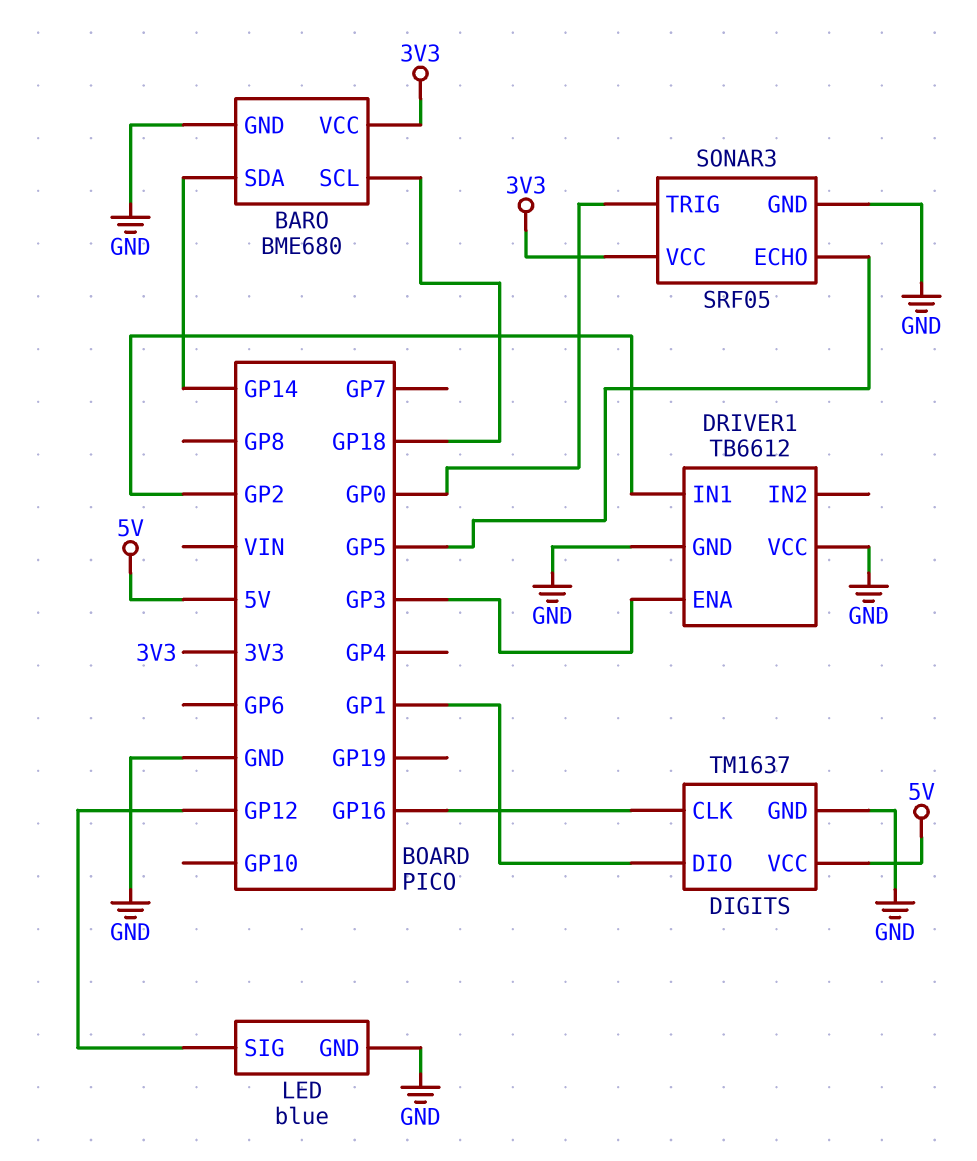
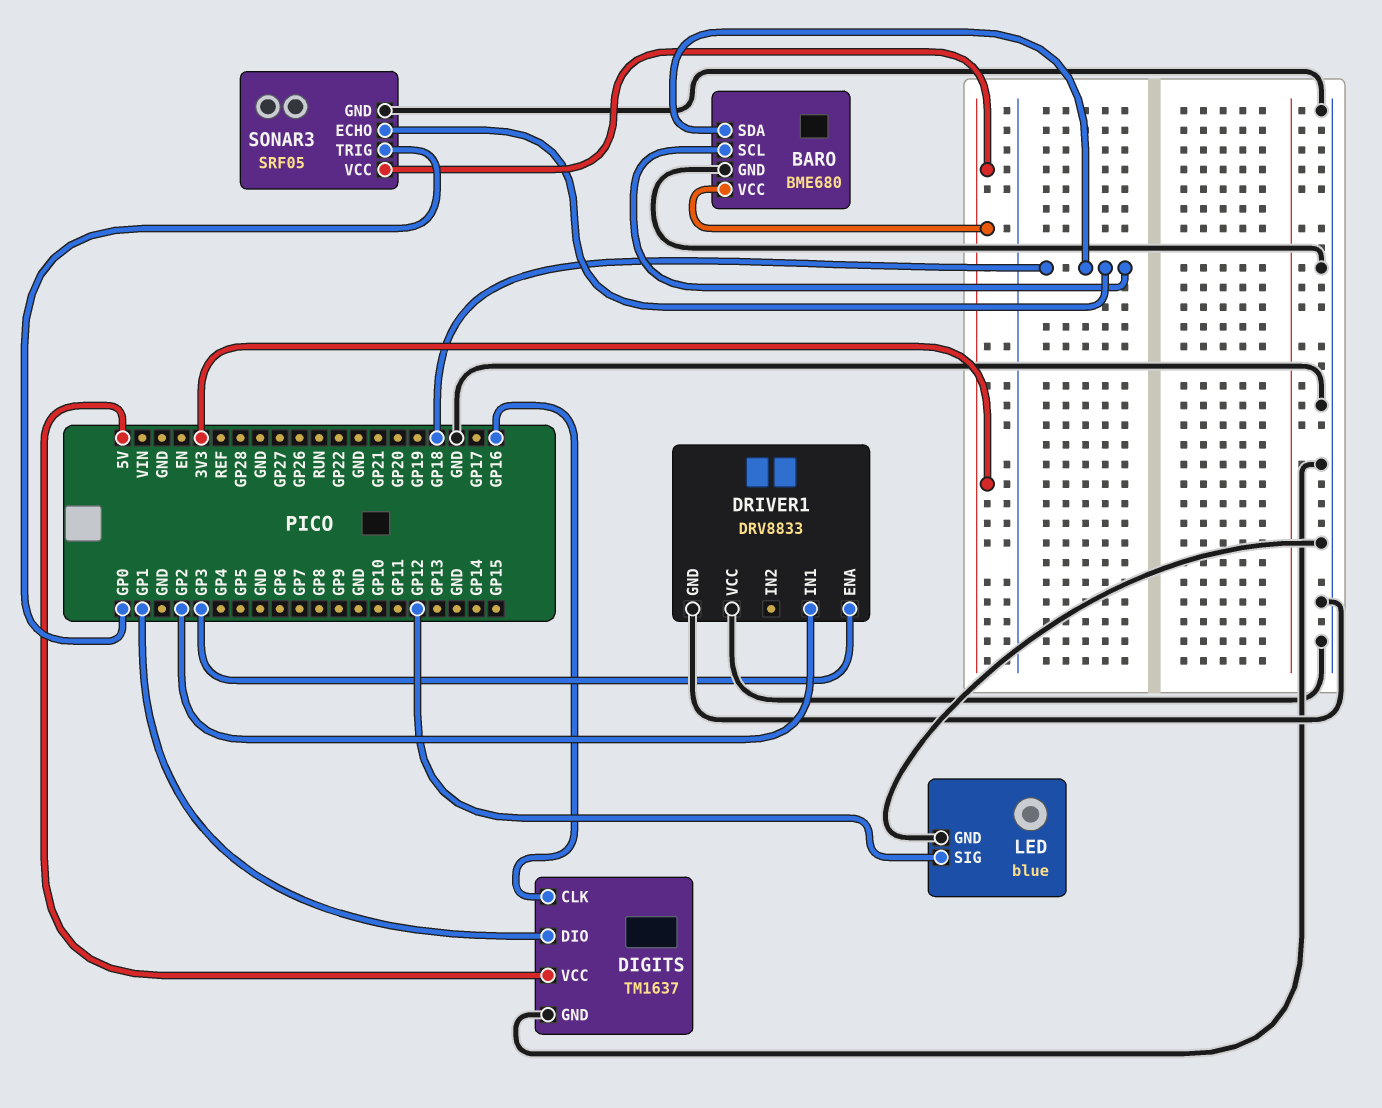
BARO pin SDA: GP14 -> GP18
DRIVER1: TB6612 -> DRV8833
SONAR3 pin ECHO: GP5 -> GP18

